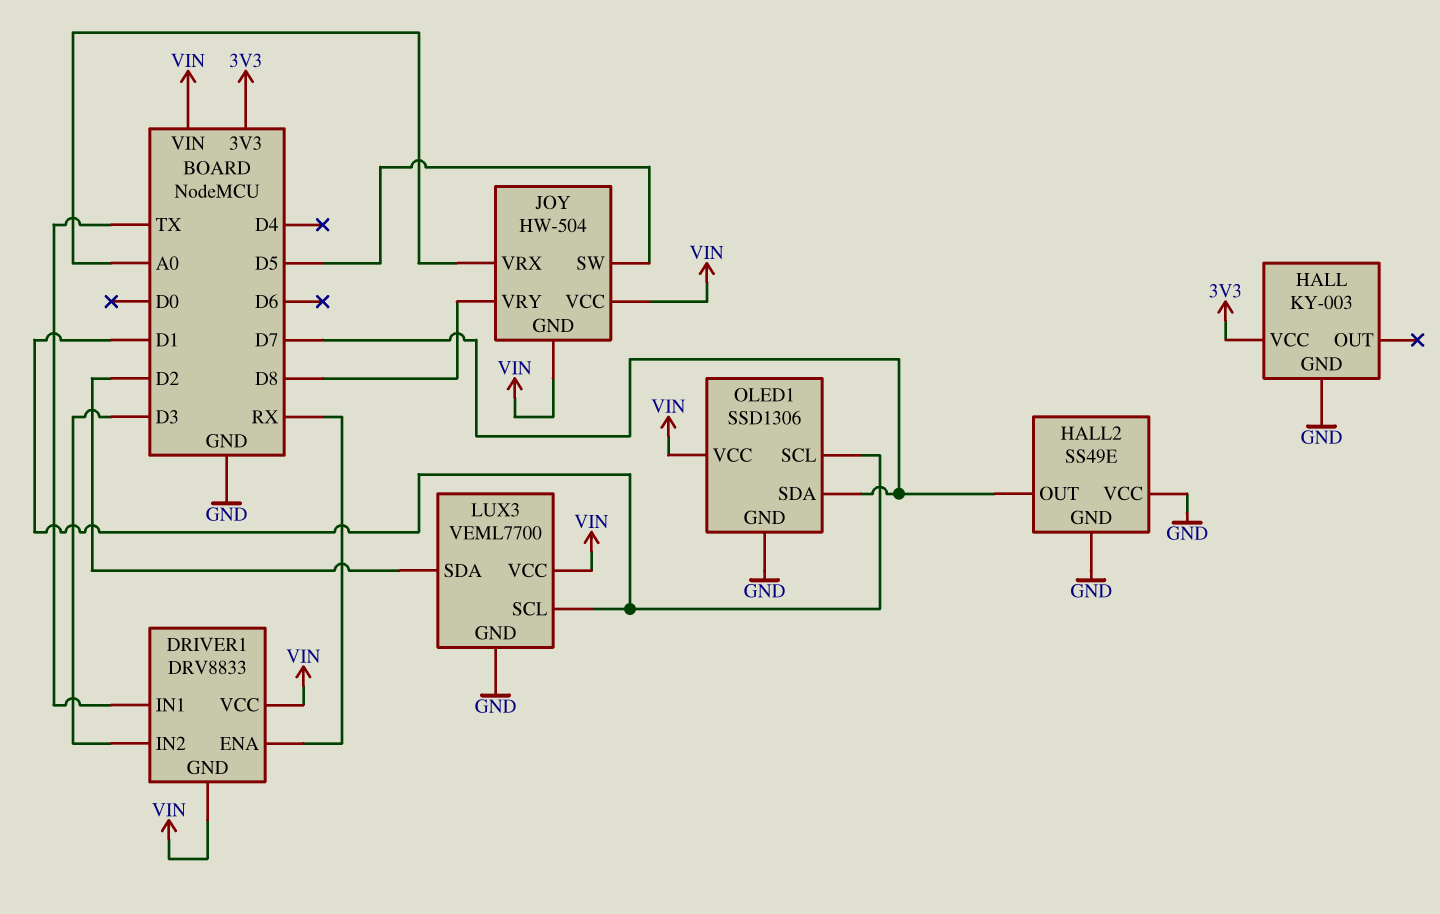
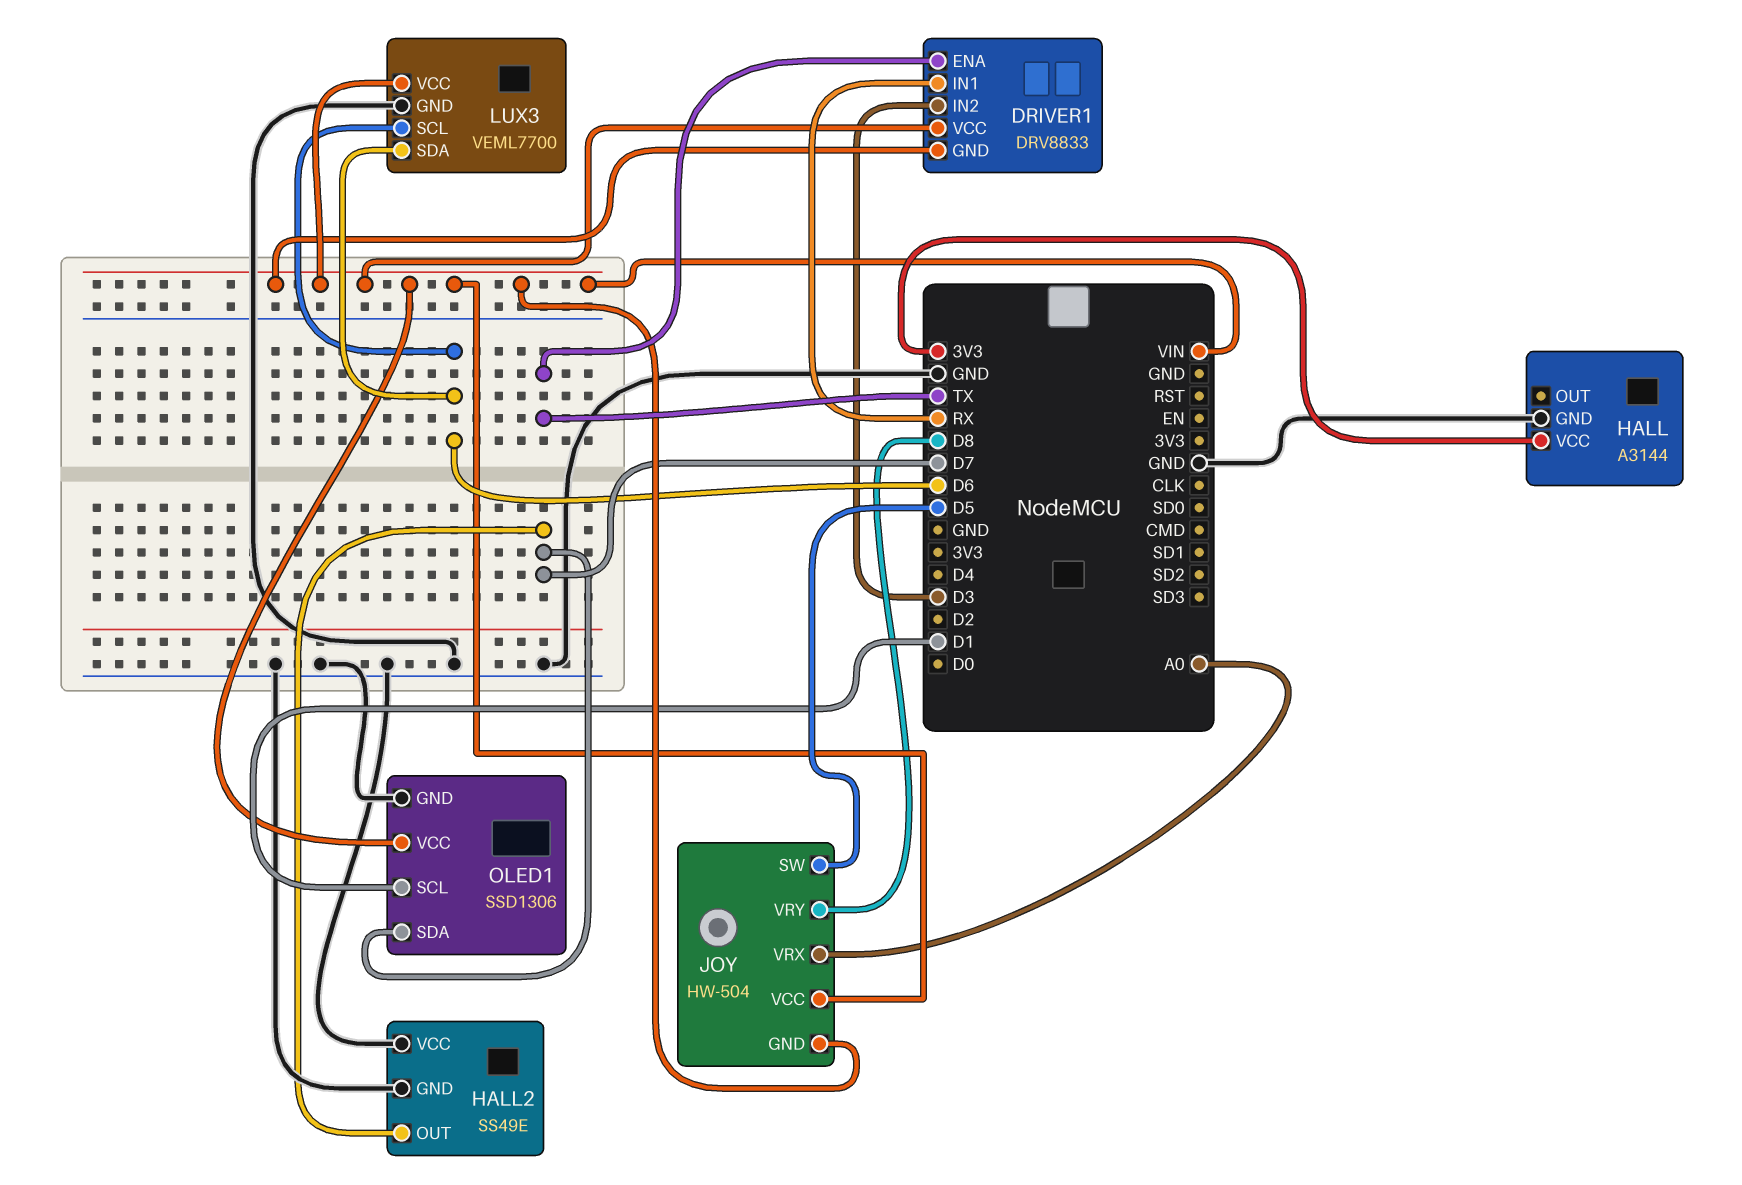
DRIVER1 pin ENA: RX -> TX
DRIVER1 pin IN1: TX -> RX
HALL: KY-003 -> A3144
LUX3 pin SCL: D1 -> D6
LUX3 pin SDA: D2 -> D6

